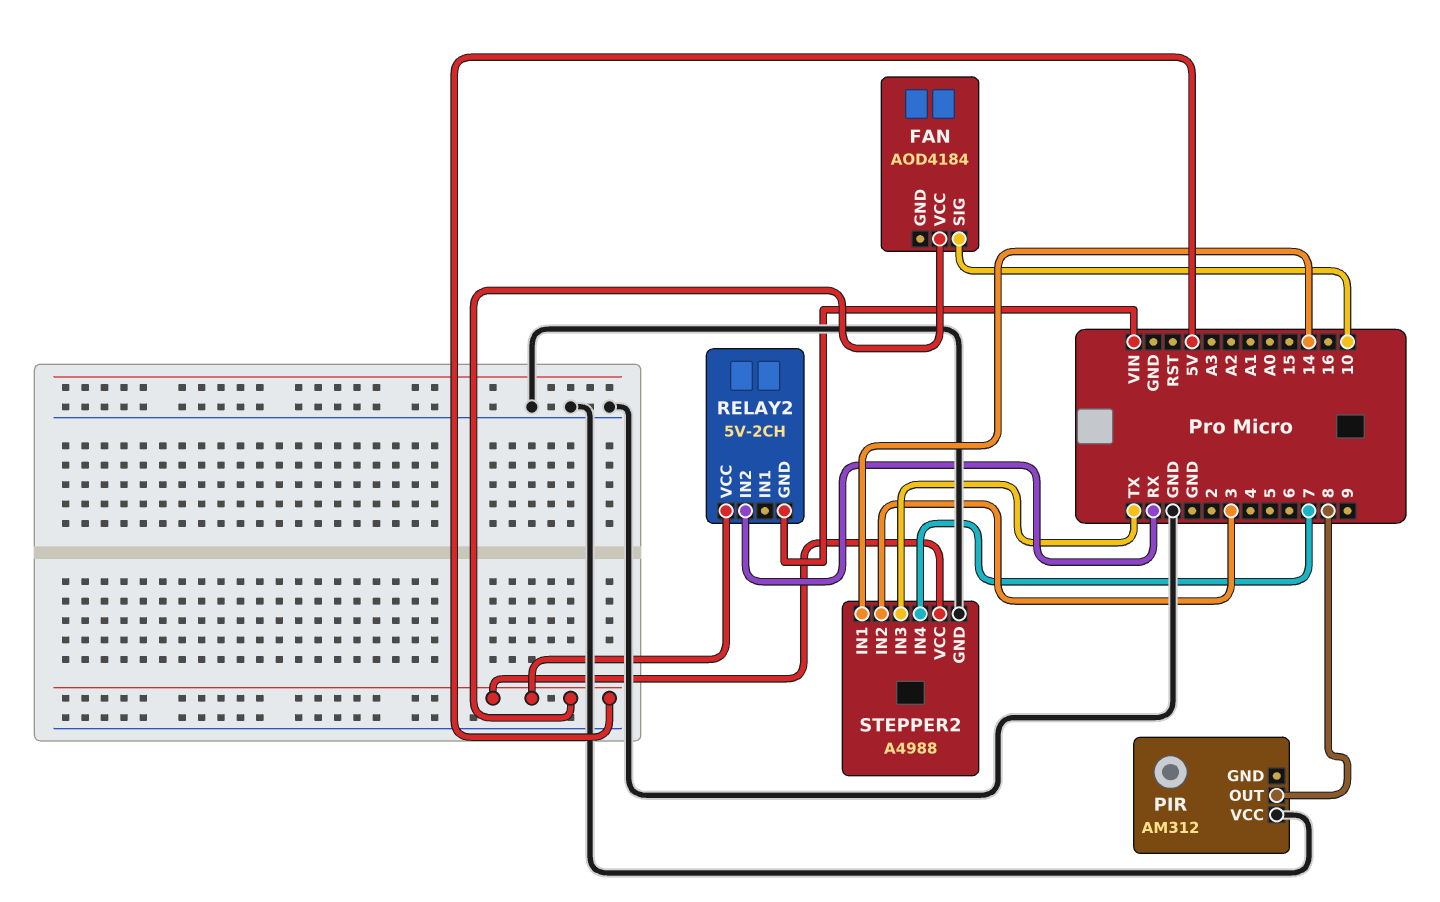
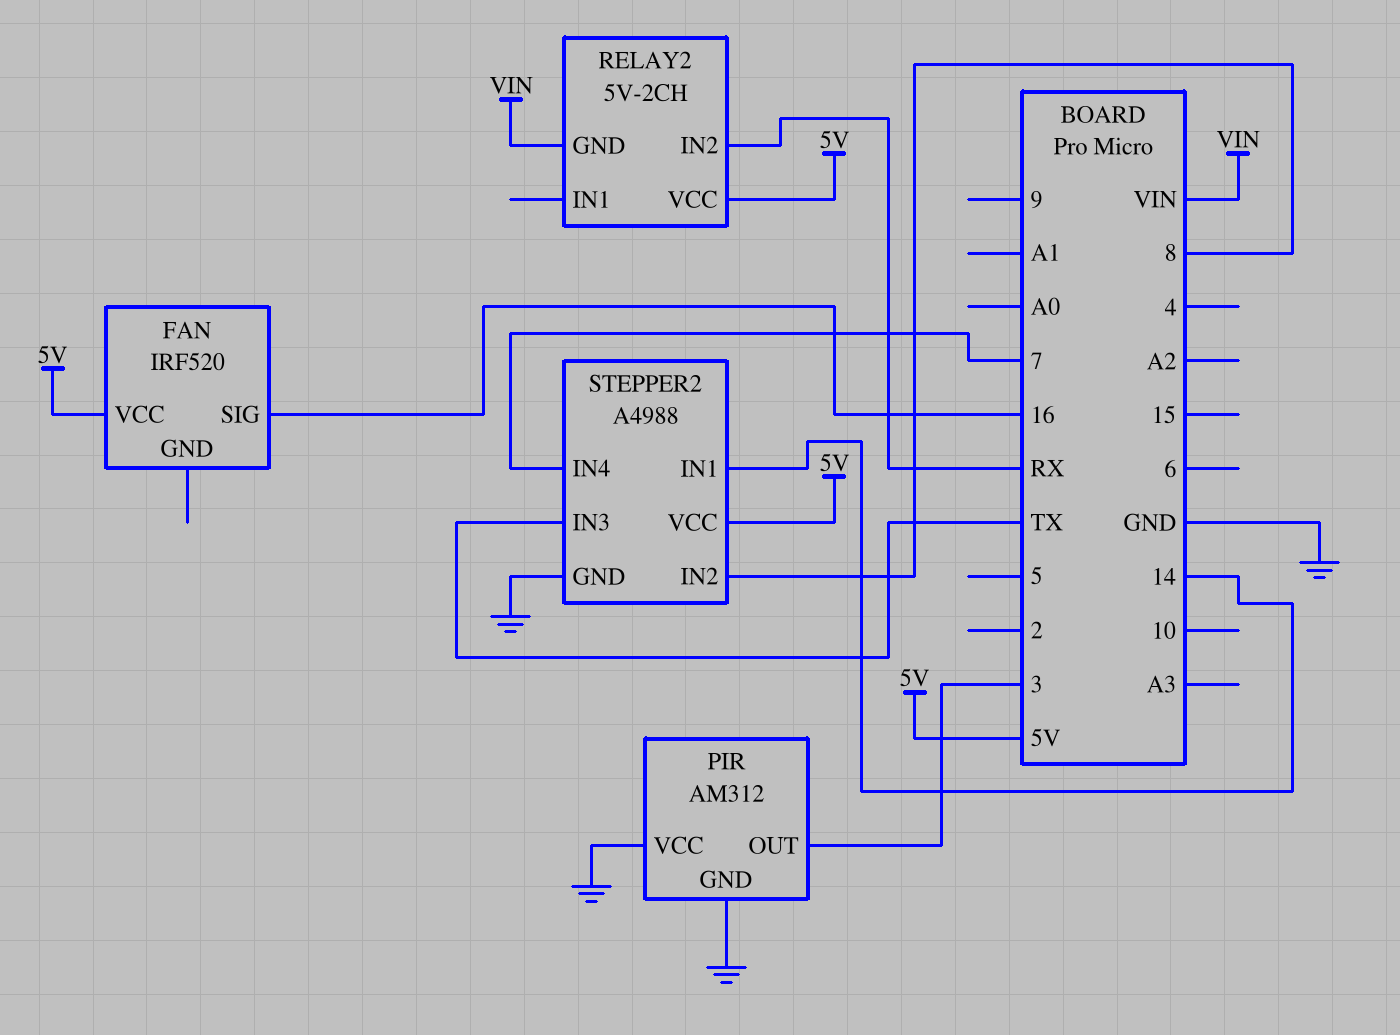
FAN: AOD4184 -> IRF520
FAN pin SIG: 10 -> 16
PIR pin GND: none -> GND
PIR pin OUT: 8 -> 3
STEPPER2 pin IN2: 3 -> 8

